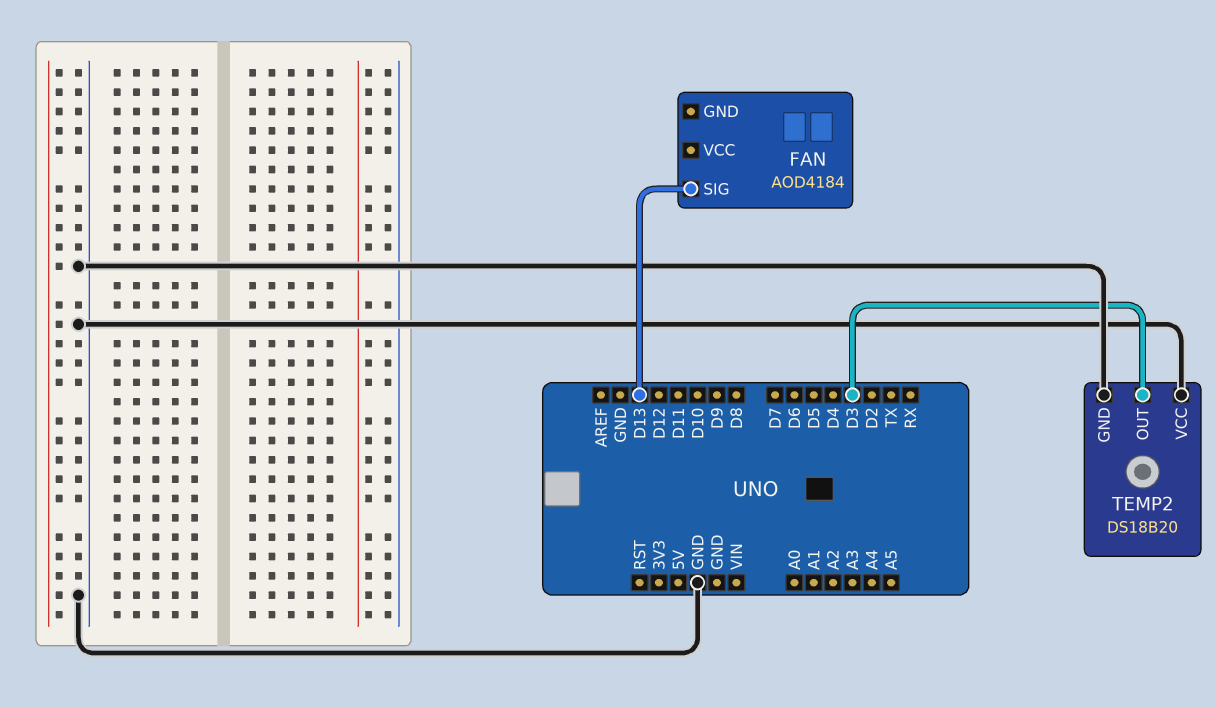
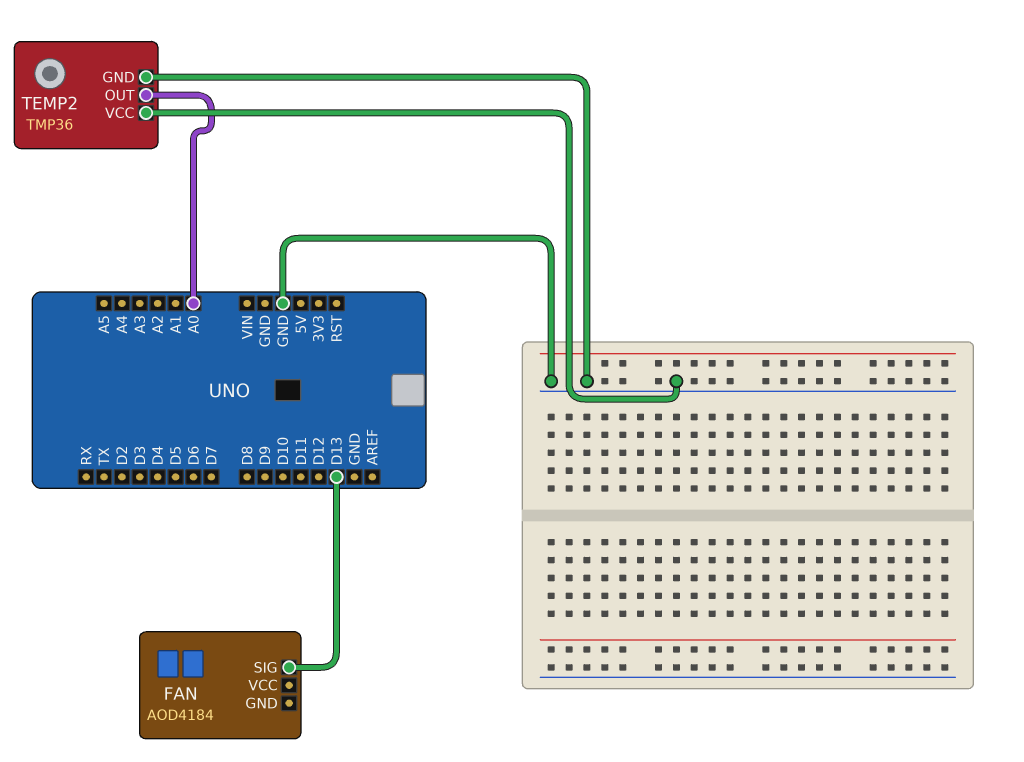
TEMP2: DS18B20 -> TMP36
TEMP2 pin OUT: D3 -> A0

